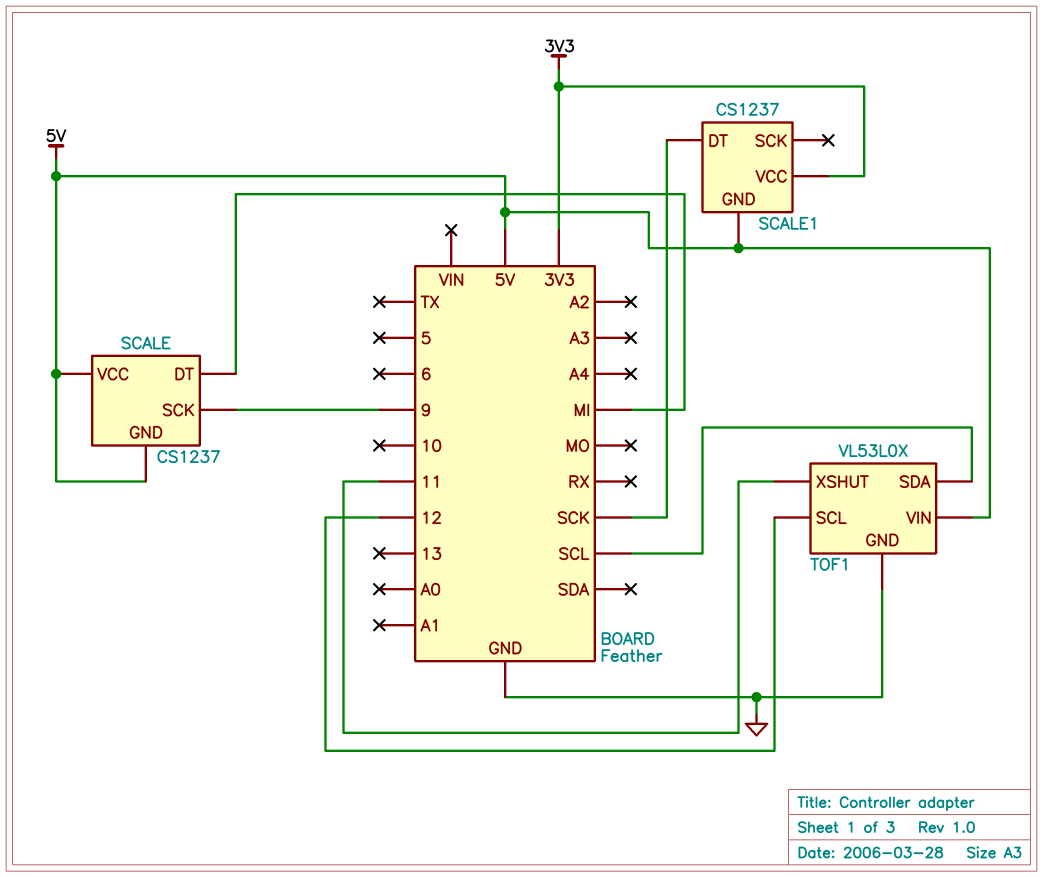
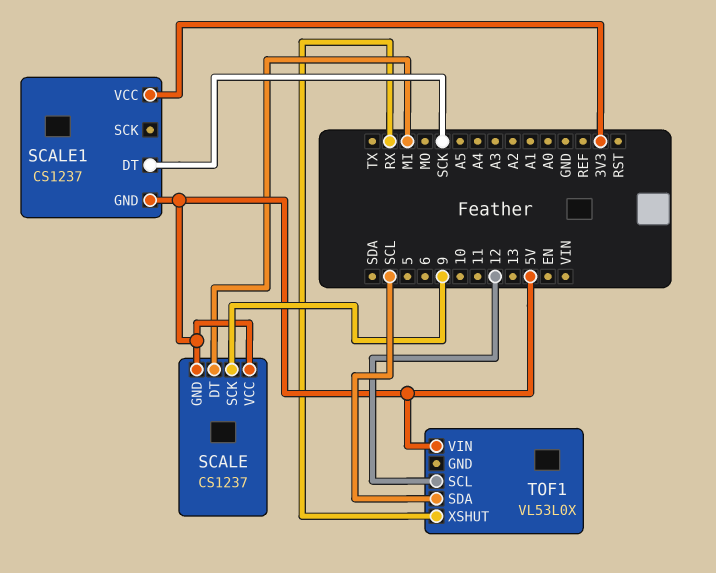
TOF1 pin GND: GND -> none
TOF1 pin XSHUT: 11 -> RX

